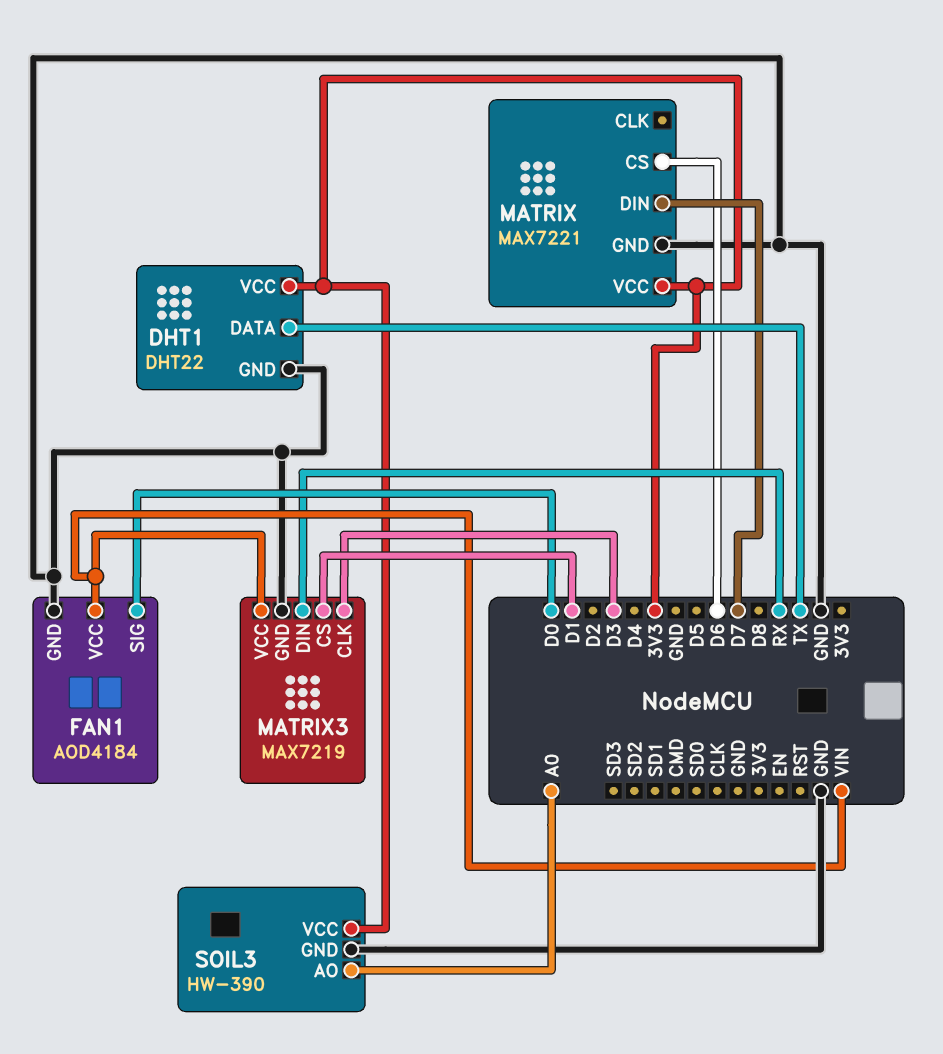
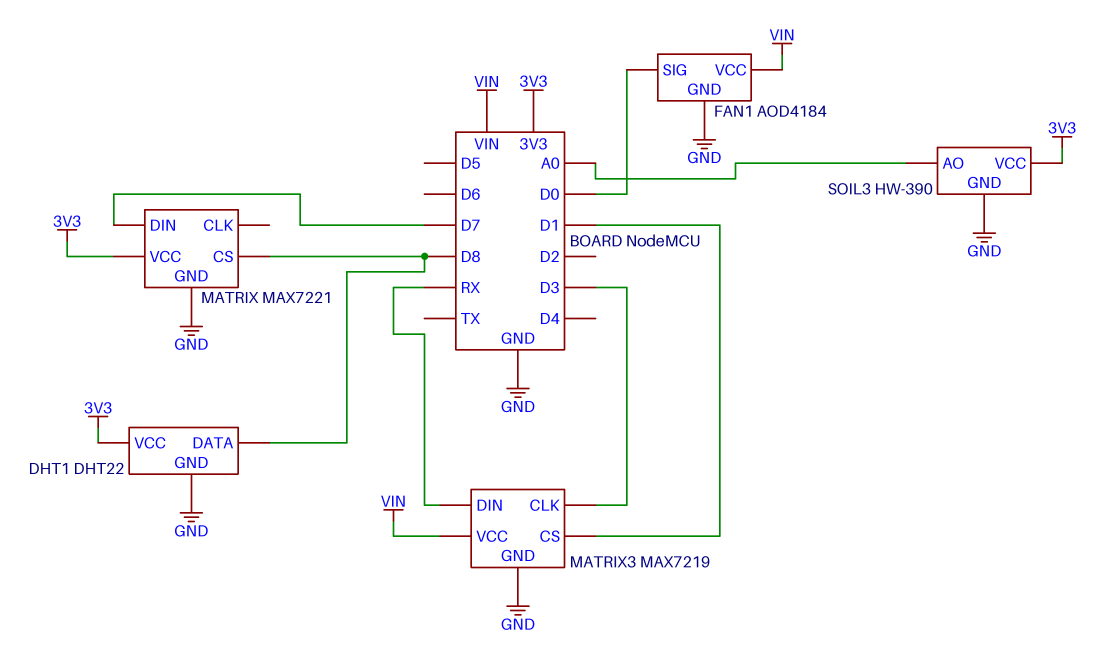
DHT1 pin DATA: TX -> D8
MATRIX pin CS: D6 -> D8

